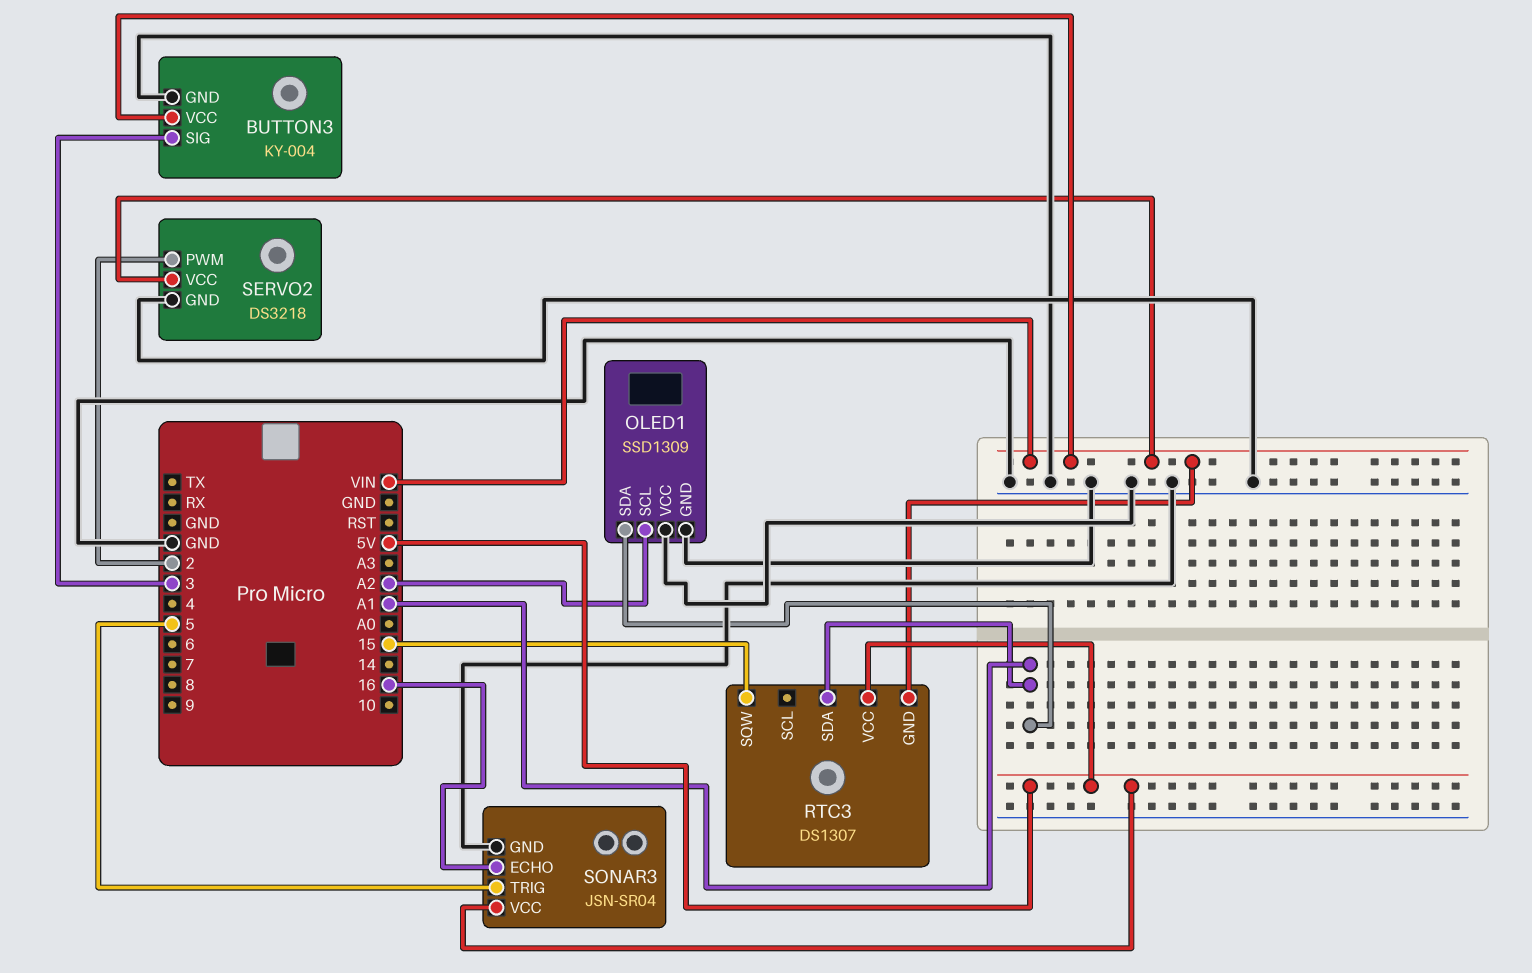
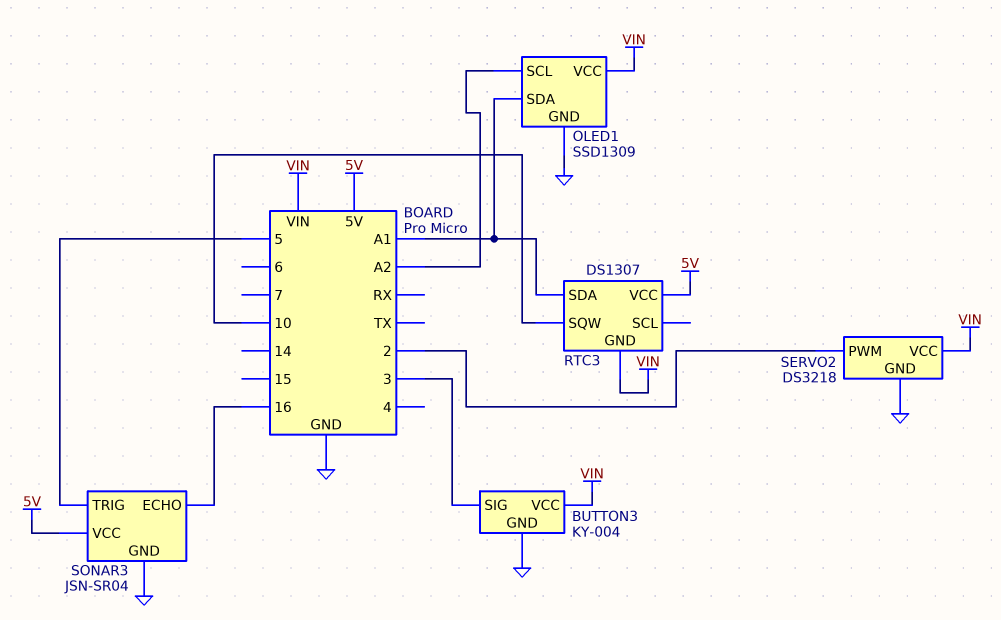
OLED1 pin VCC: GND -> VIN
RTC3 pin SQW: 15 -> 10

